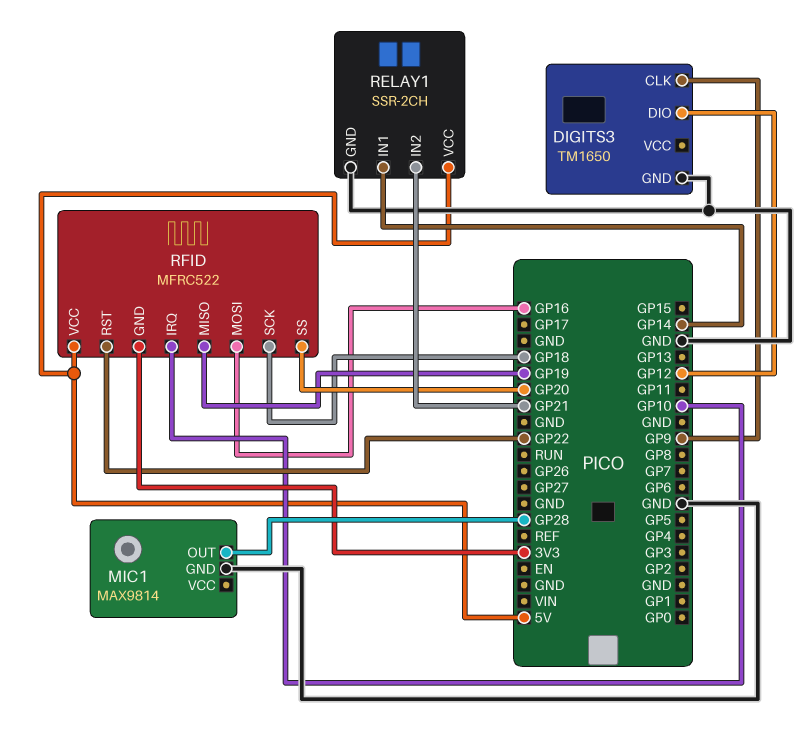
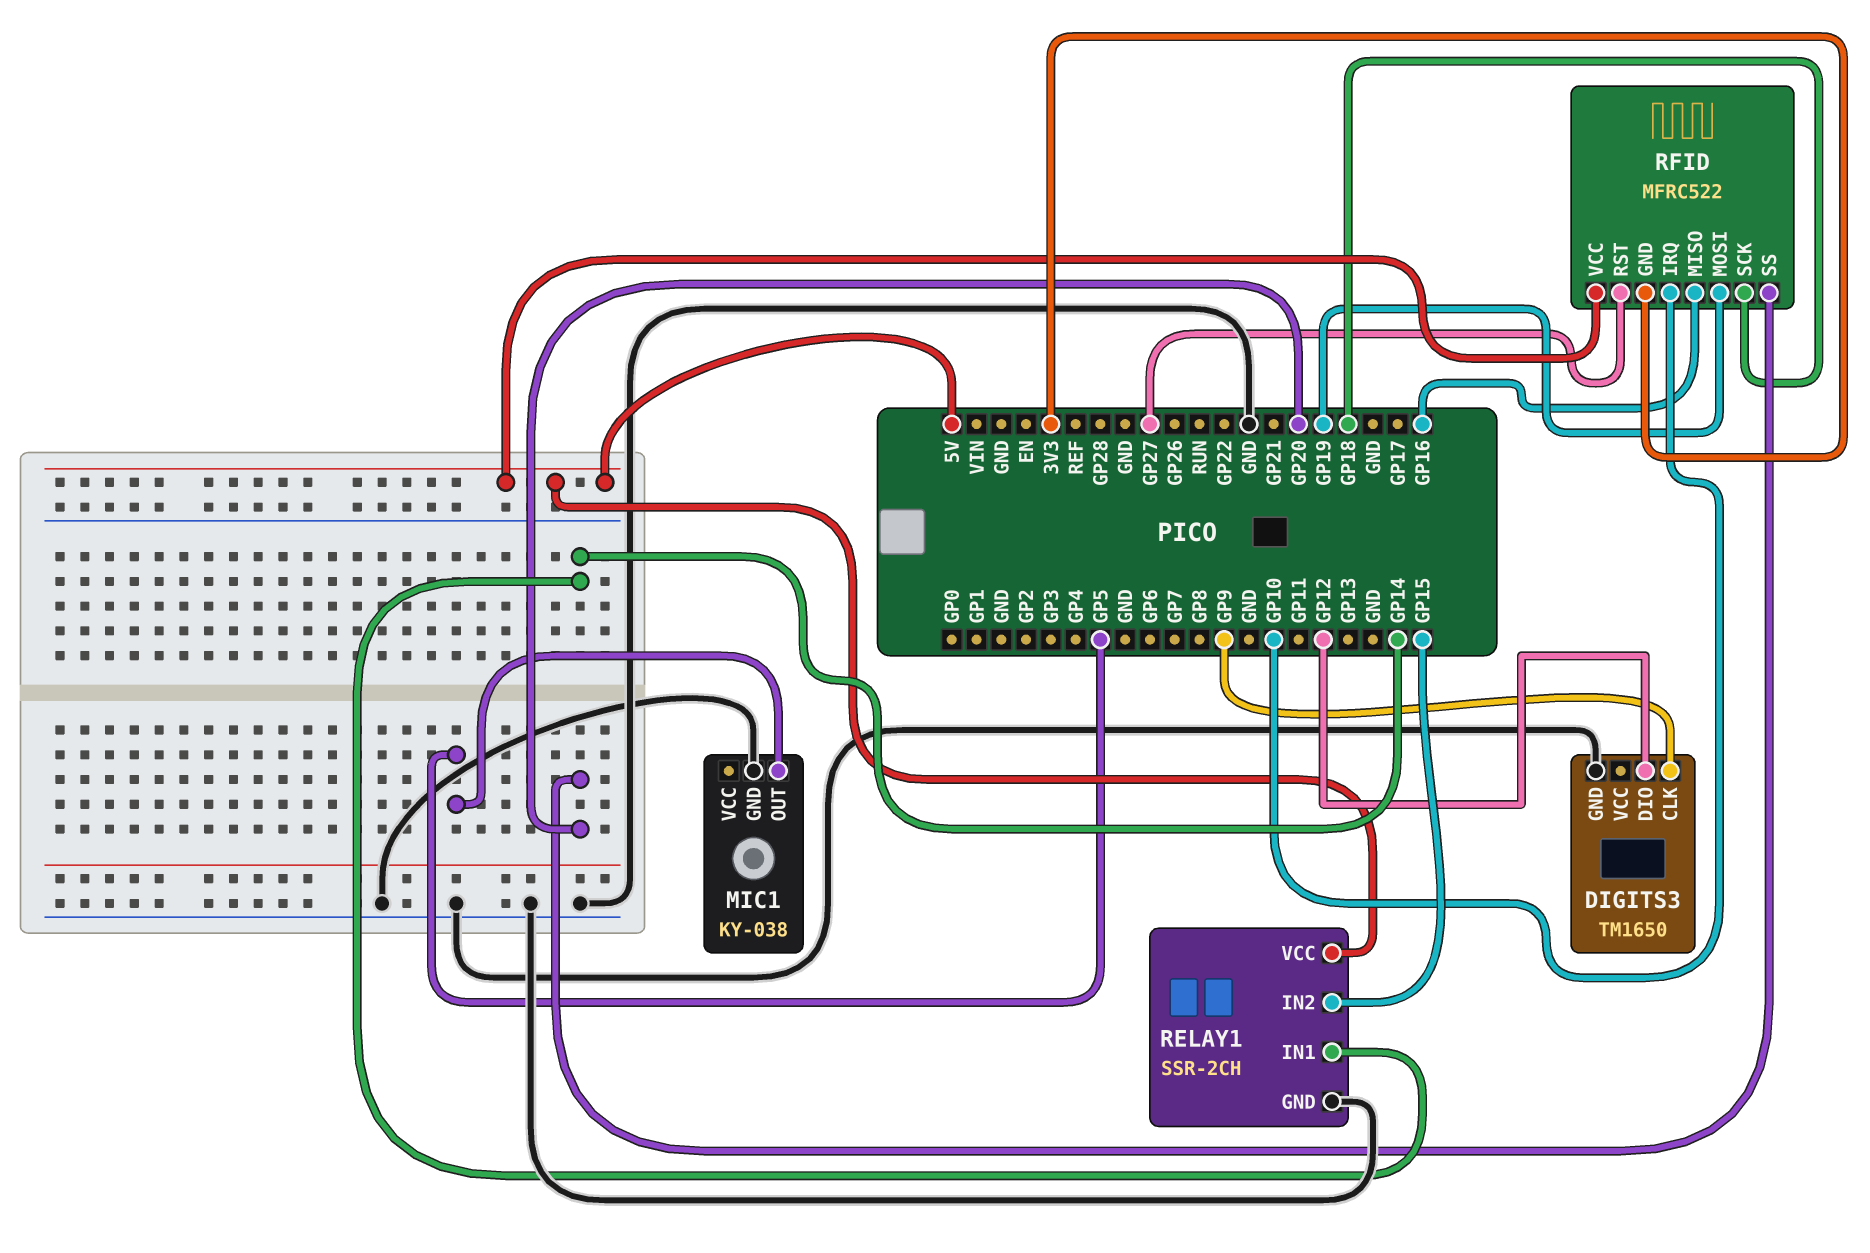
MIC1: MAX9814 -> KY-038
MIC1 pin OUT: GP28 -> GP5
RELAY1 pin IN2: GP21 -> GP15
RFID pin MISO: GP19 -> GP16
RFID pin MOSI: GP16 -> GP19
RFID pin RST: GP22 -> GP27

